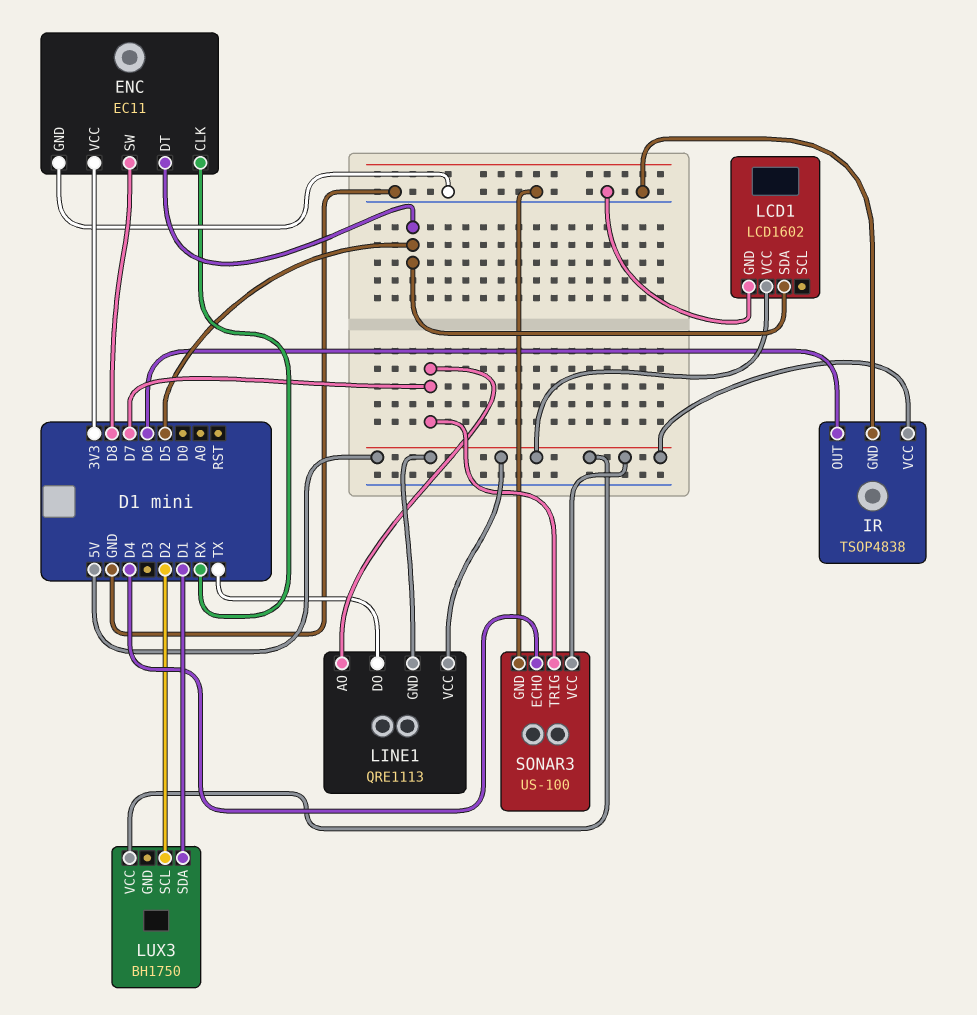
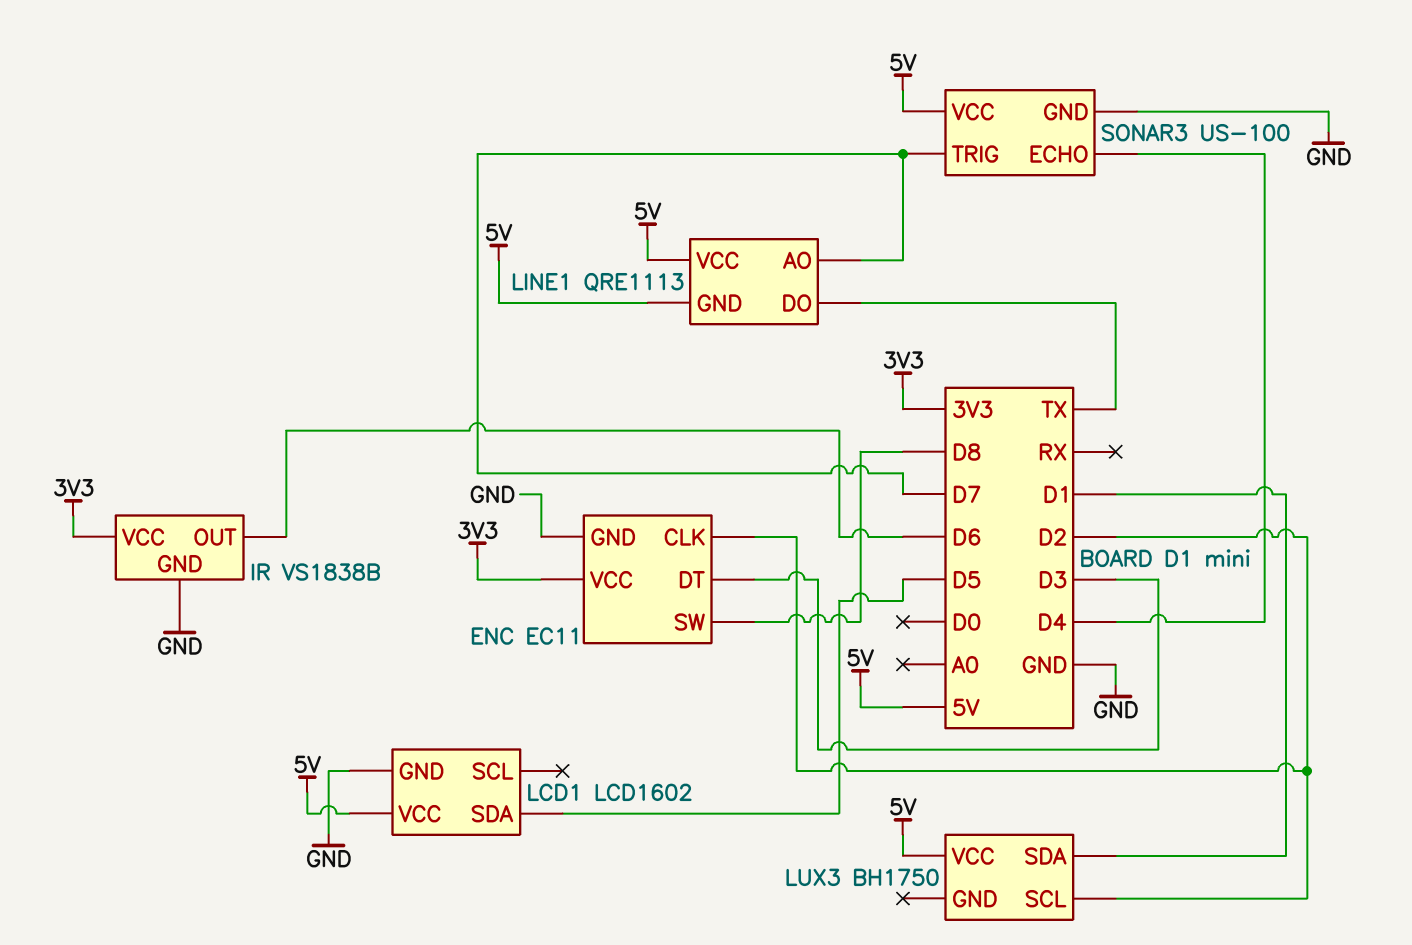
ENC pin CLK: RX -> D2
ENC pin DT: D5 -> D3
IR: TSOP4838 -> VS1838B
IR pin VCC: 5V -> 3V3

